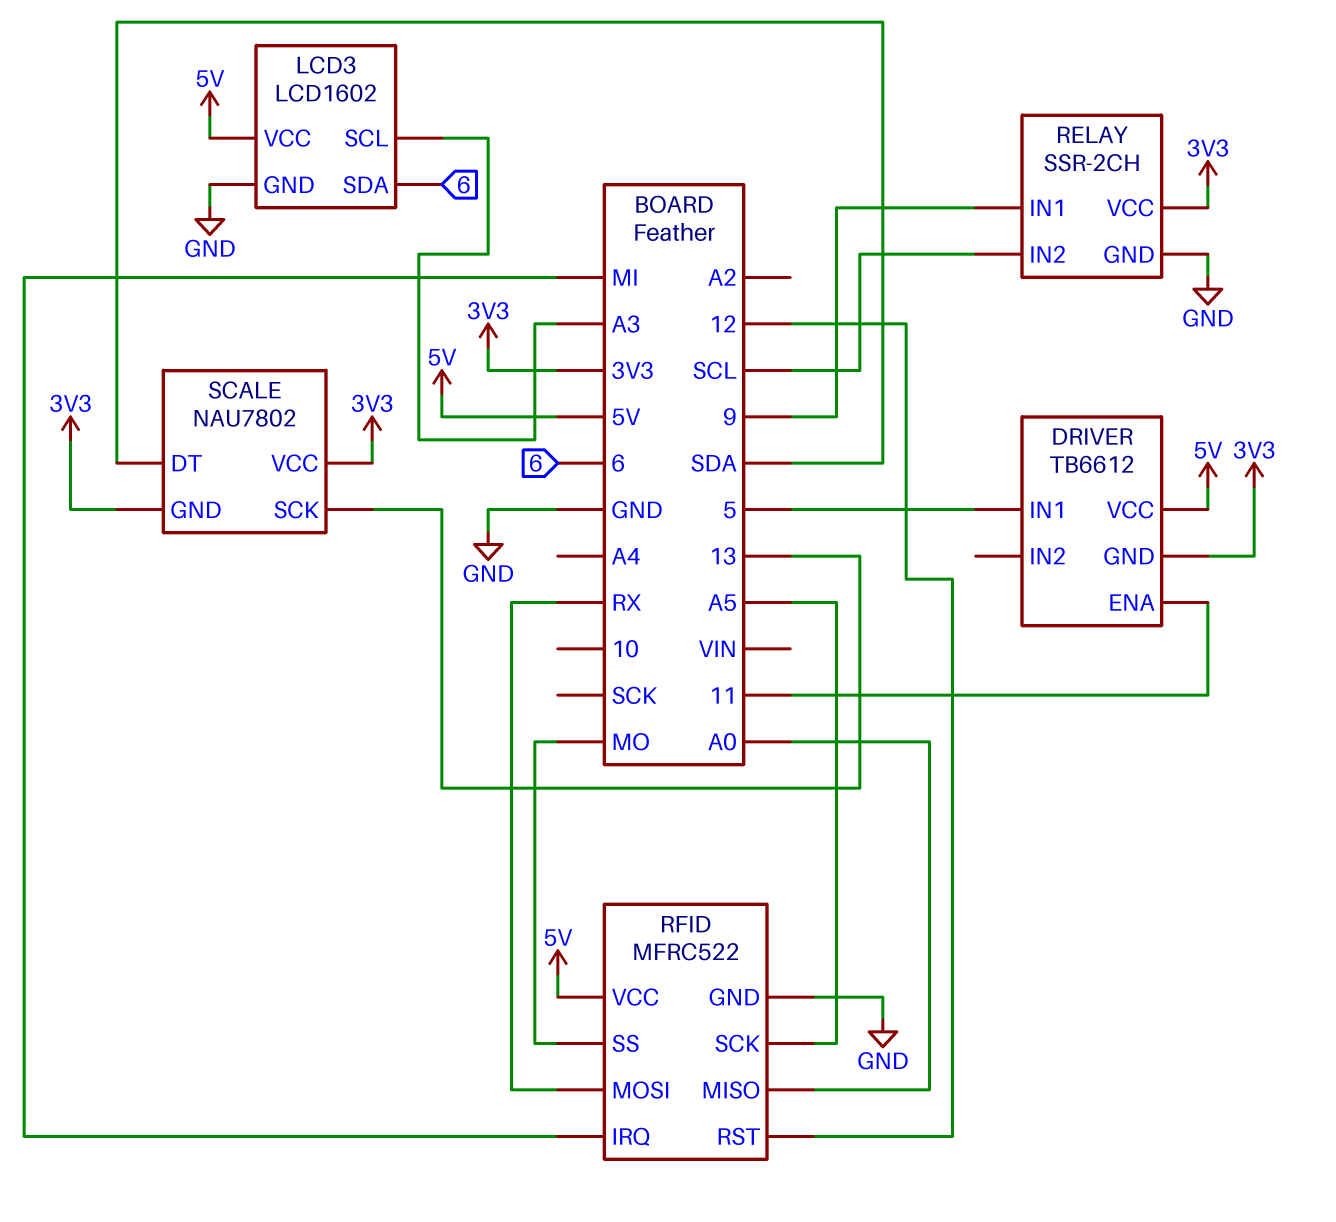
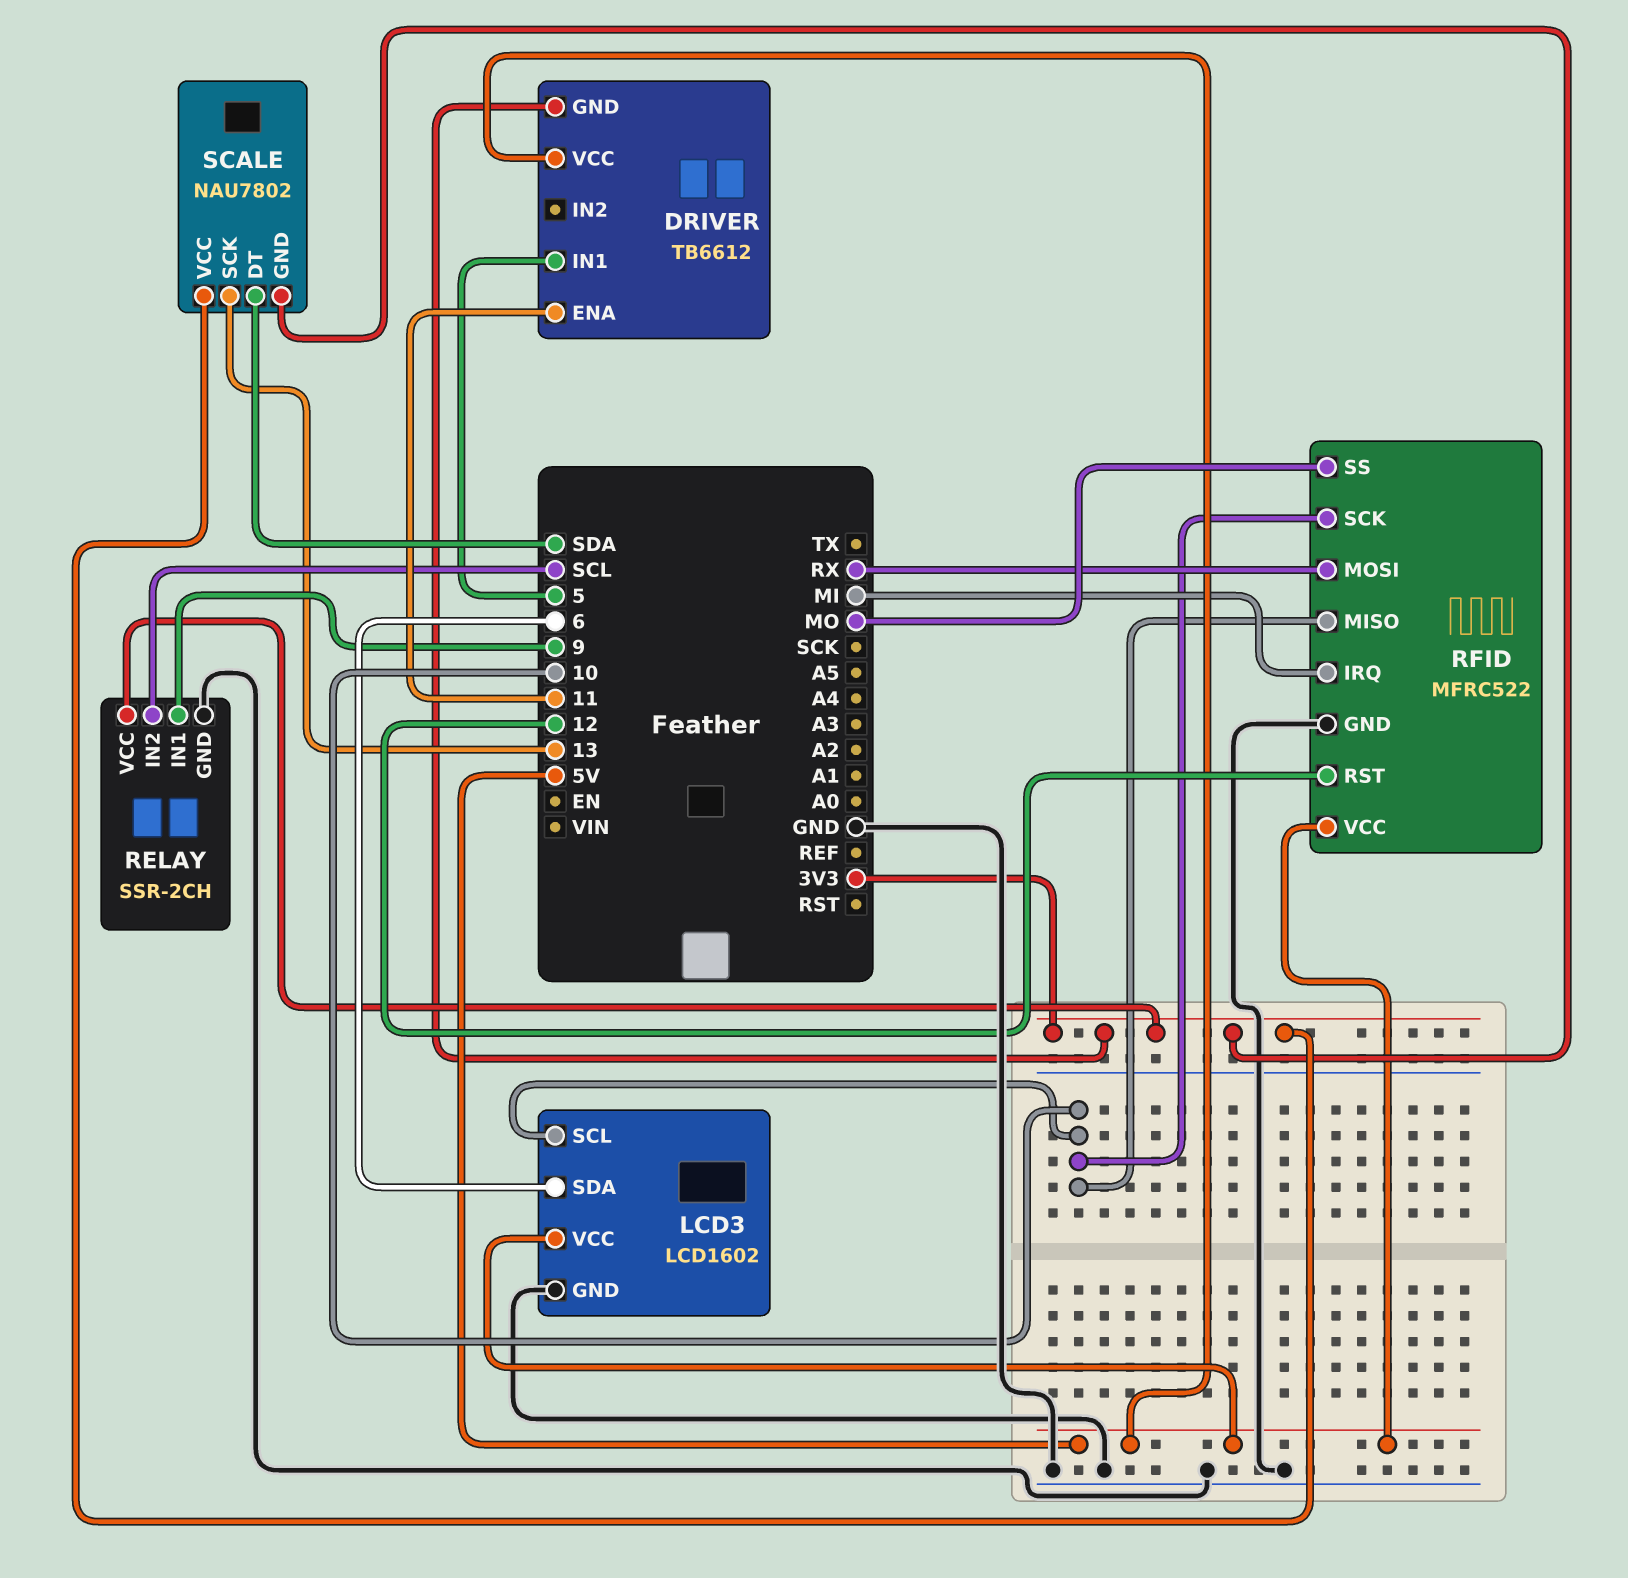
LCD3 pin SCL: A3 -> 10
RFID pin MISO: A0 -> 10
RFID pin SCK: A5 -> 10

